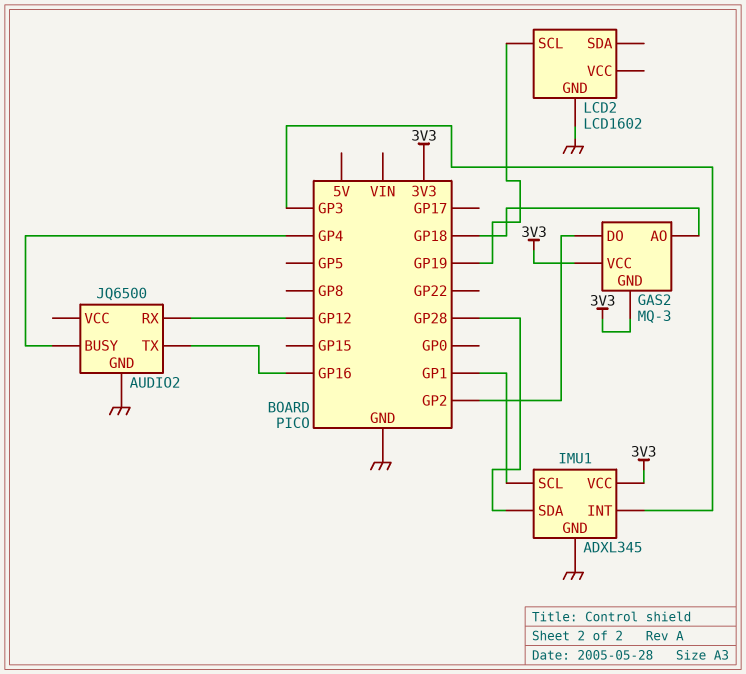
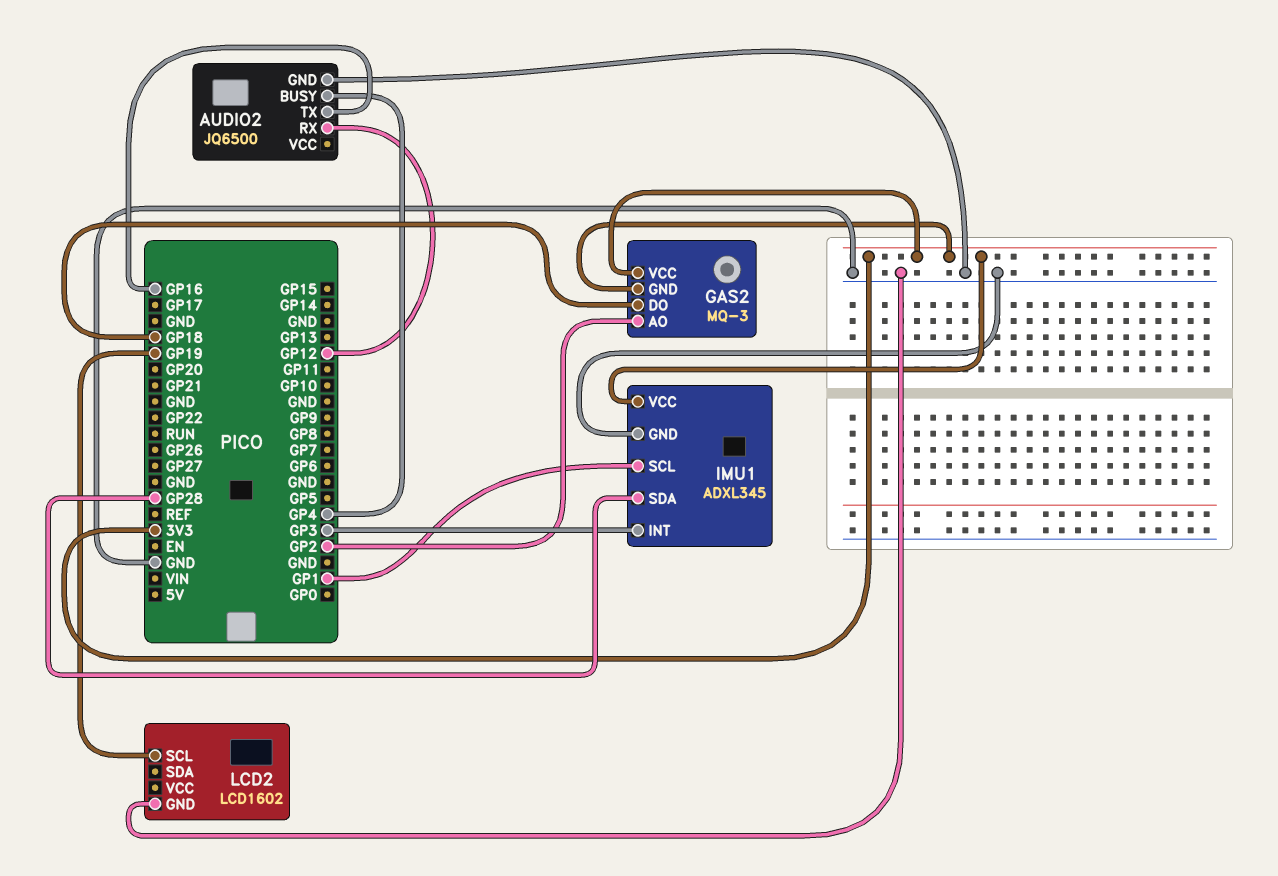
GAS2 pin AO: GP18 -> GP2
GAS2 pin DO: GP2 -> GP18

